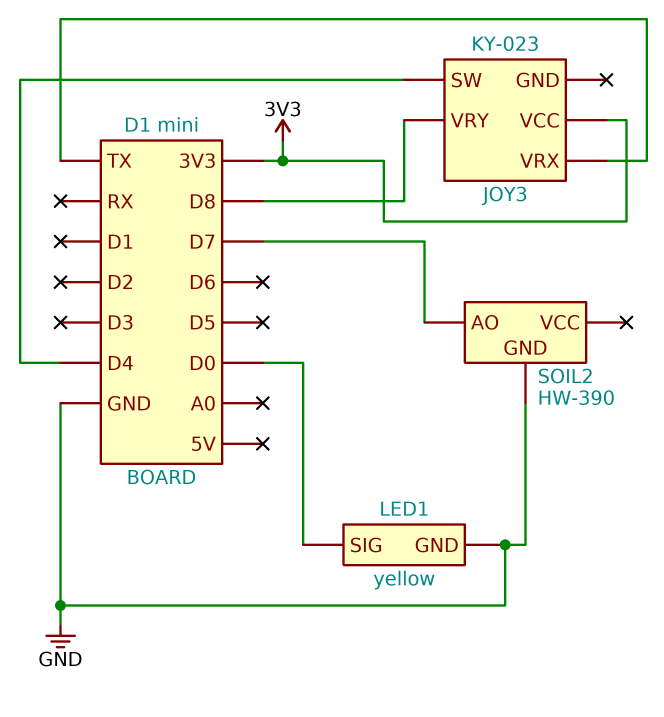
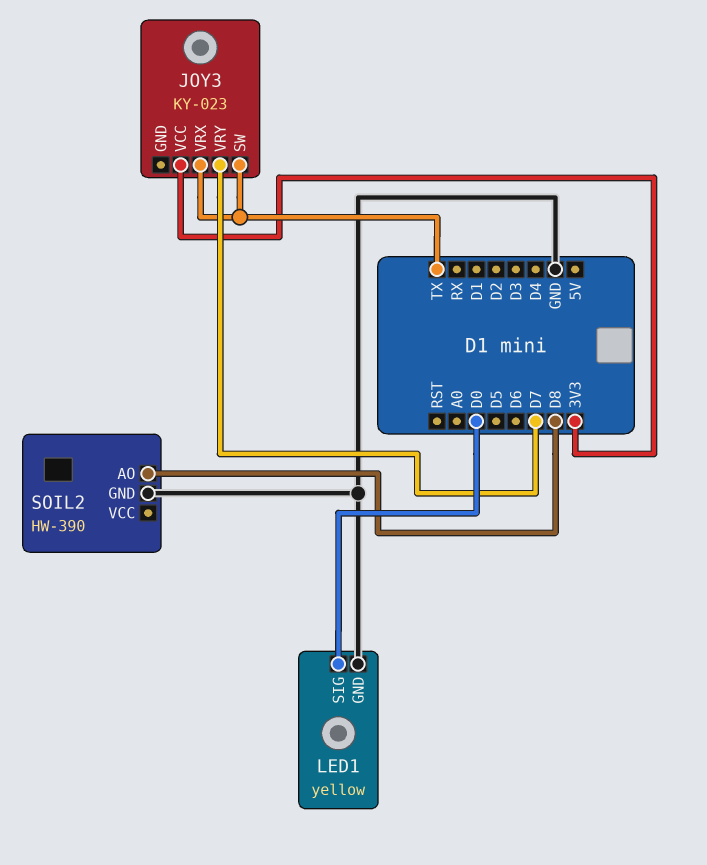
JOY3 pin SW: D4 -> TX
JOY3 pin VRY: D8 -> D7
SOIL2 pin AO: D7 -> D8

